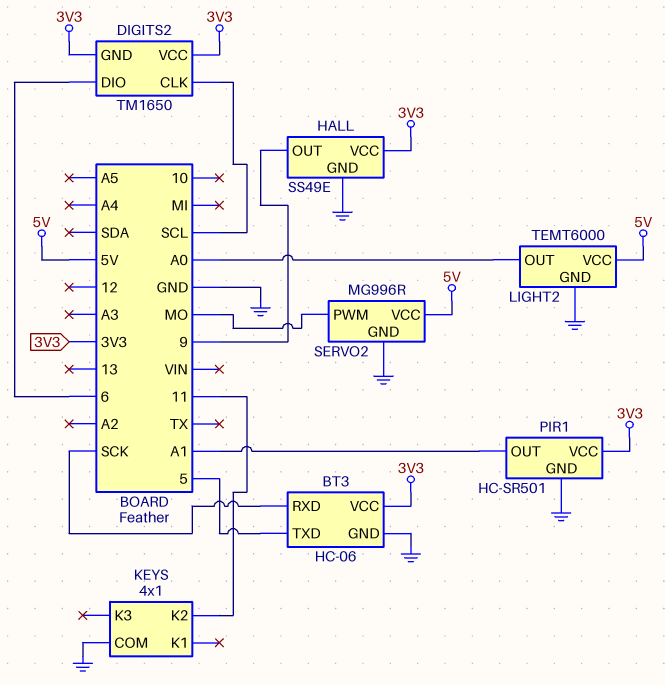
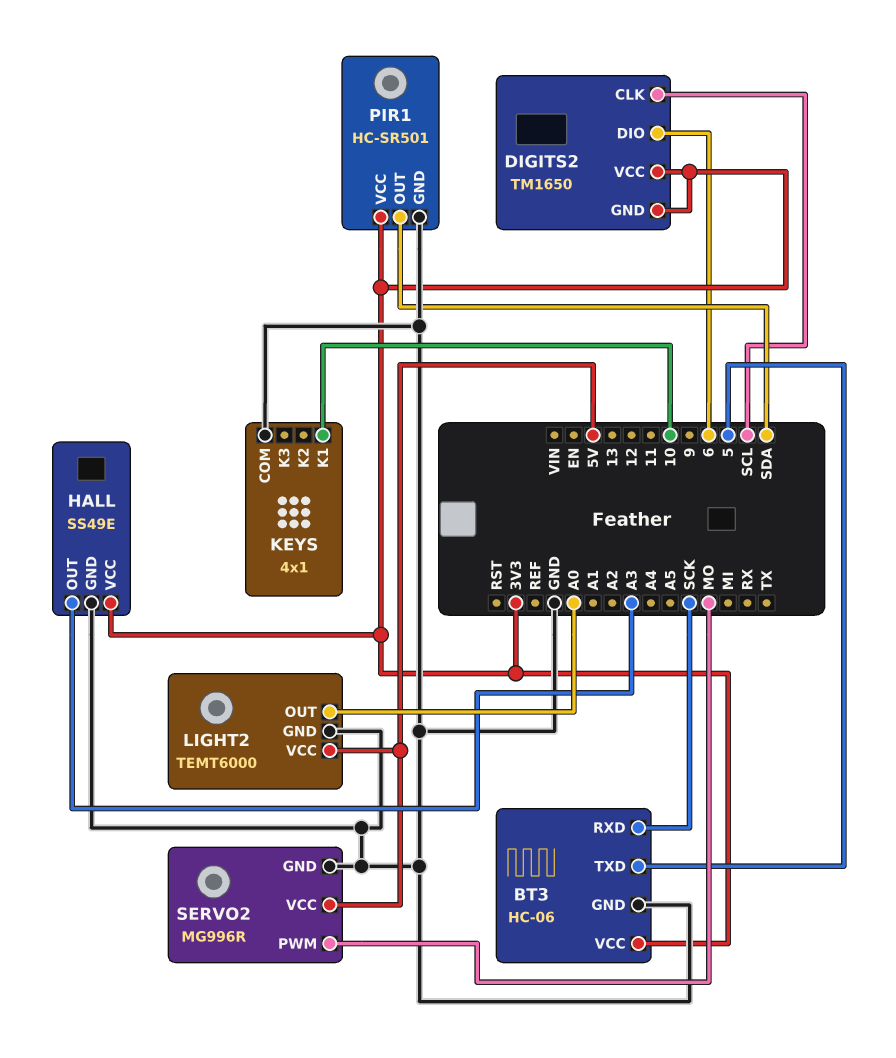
HALL pin OUT: 9 -> A3
KEYS pin K1: none -> 10
KEYS pin K2: 11 -> none
PIR1 pin OUT: A1 -> SDA

